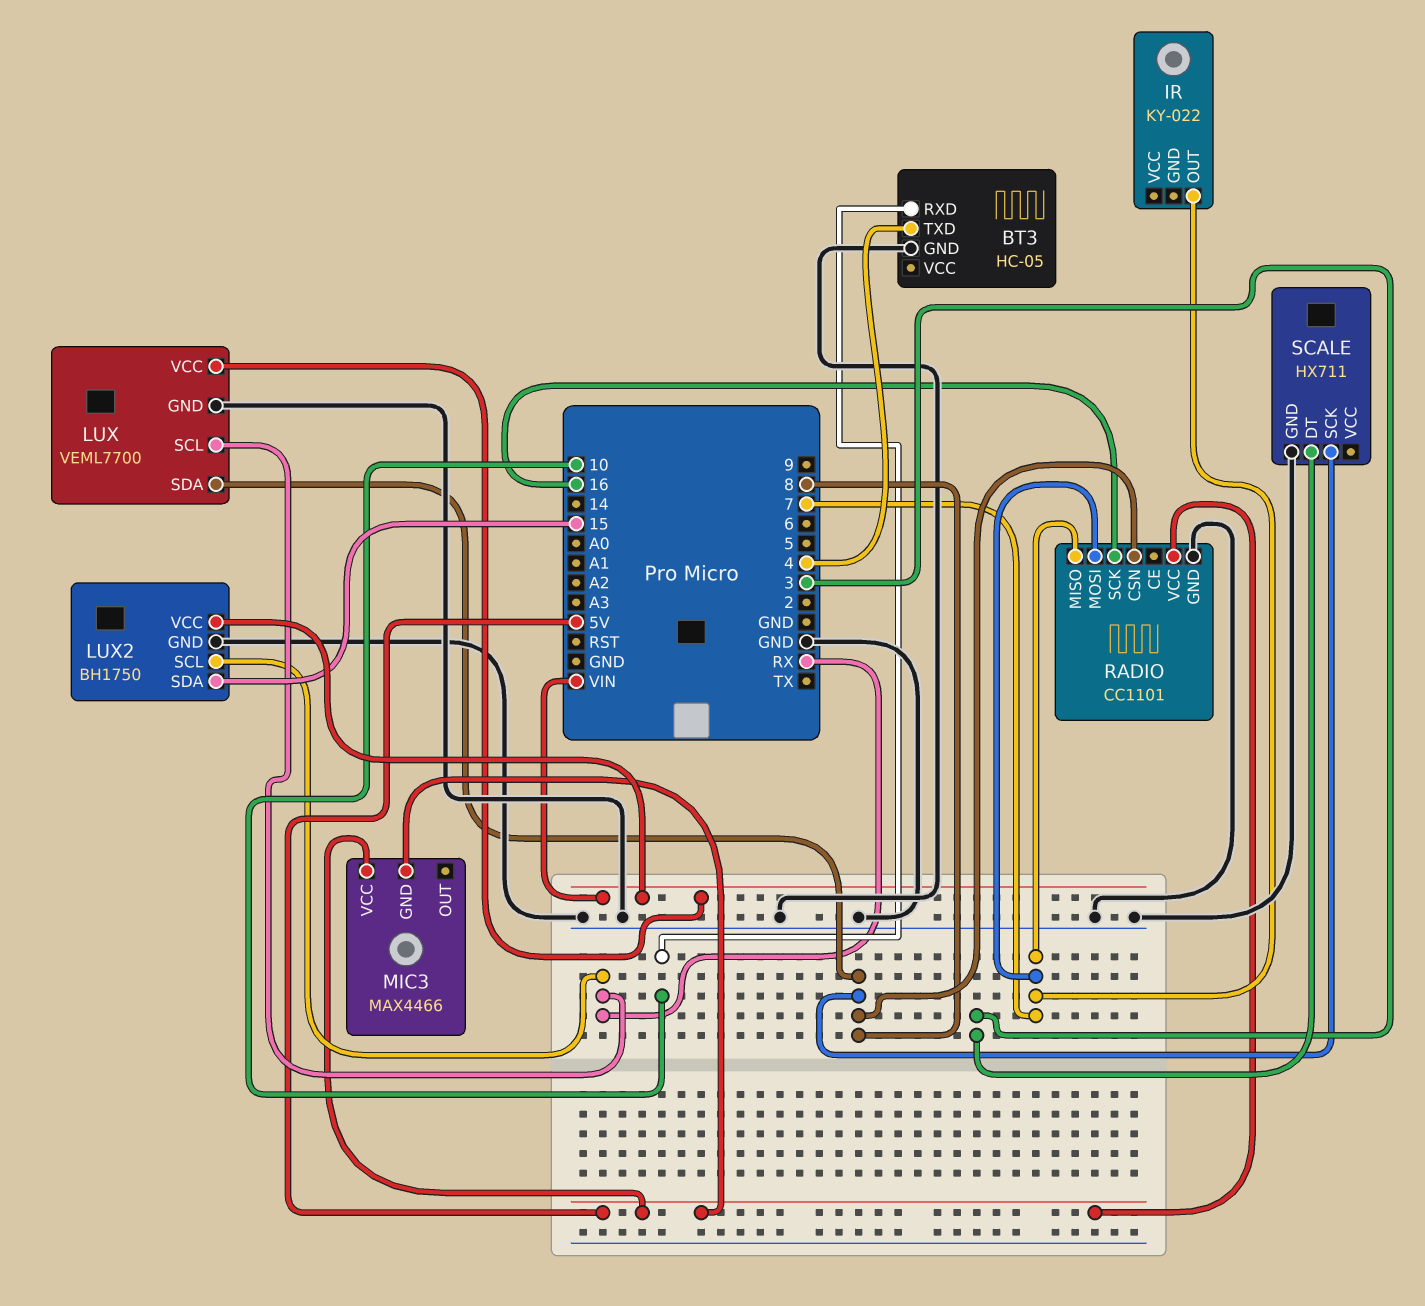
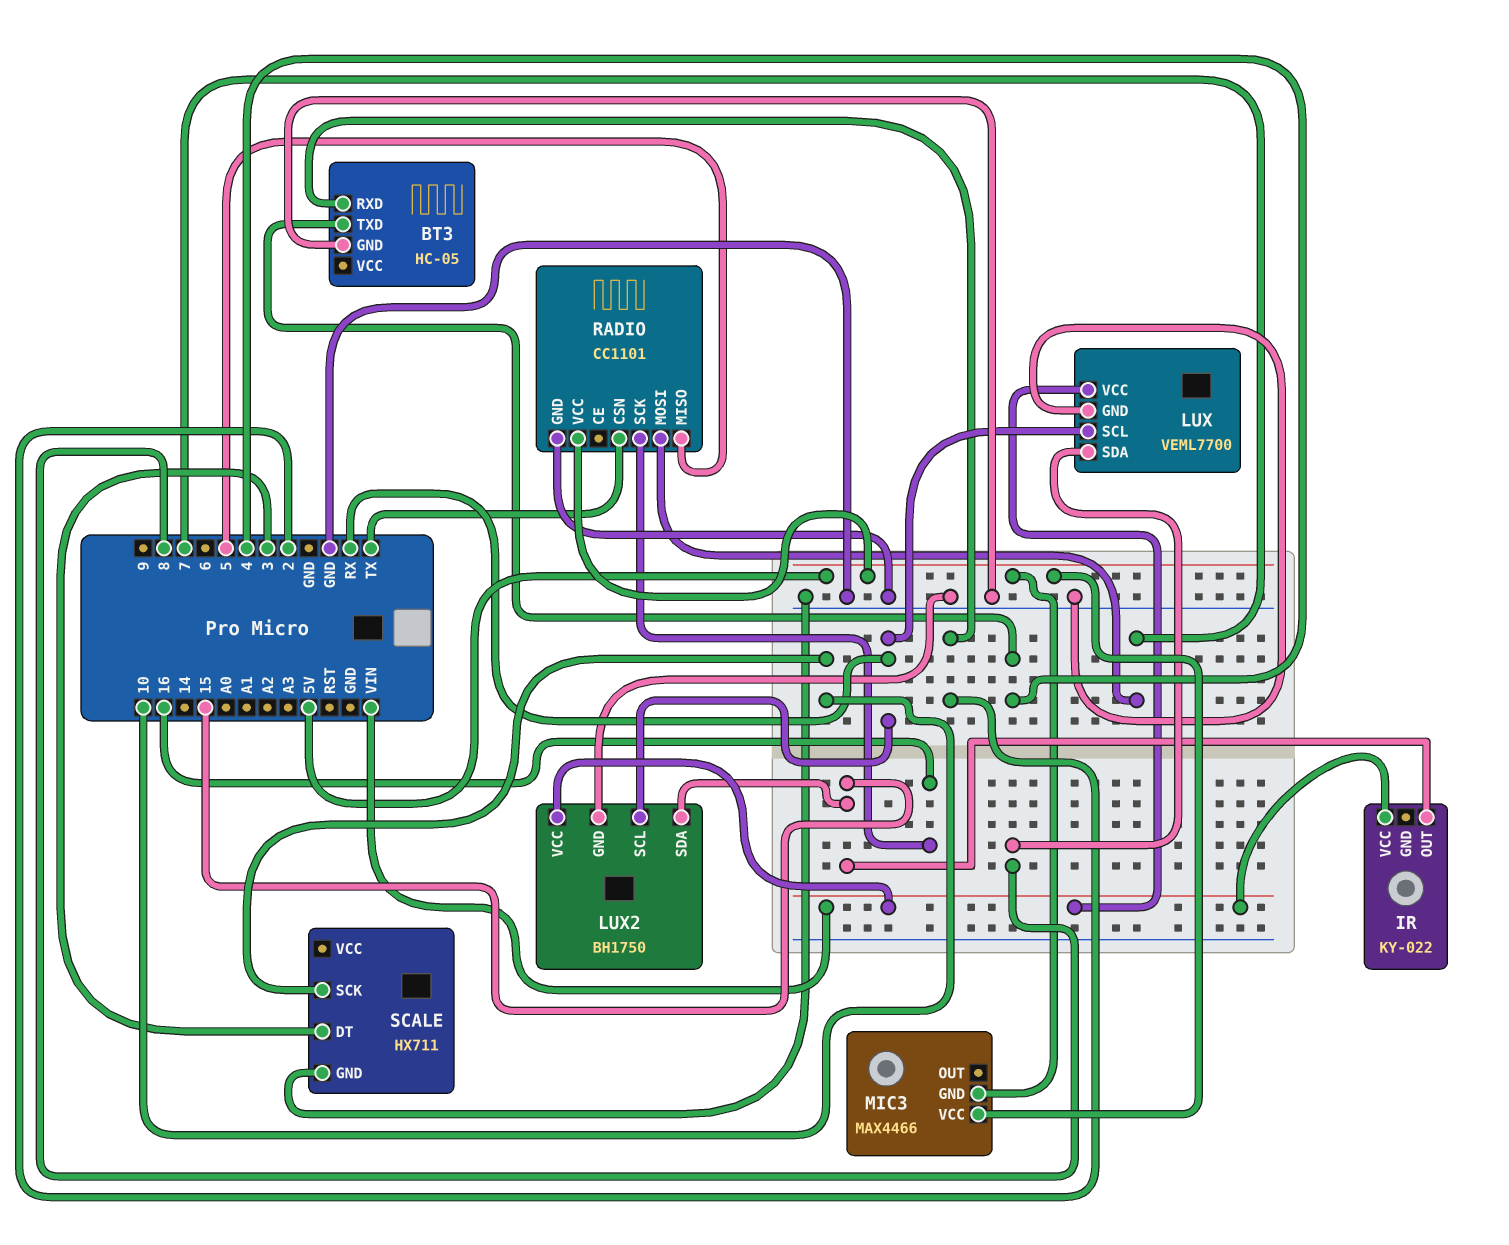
BT3 pin RXD: 10 -> 2
IR pin OUT: 7 -> 15
IR pin VCC: none -> VIN
RADIO pin CSN: 8 -> TX
RADIO pin MISO: 7 -> 5
SCALE pin SCK: 8 -> 10

